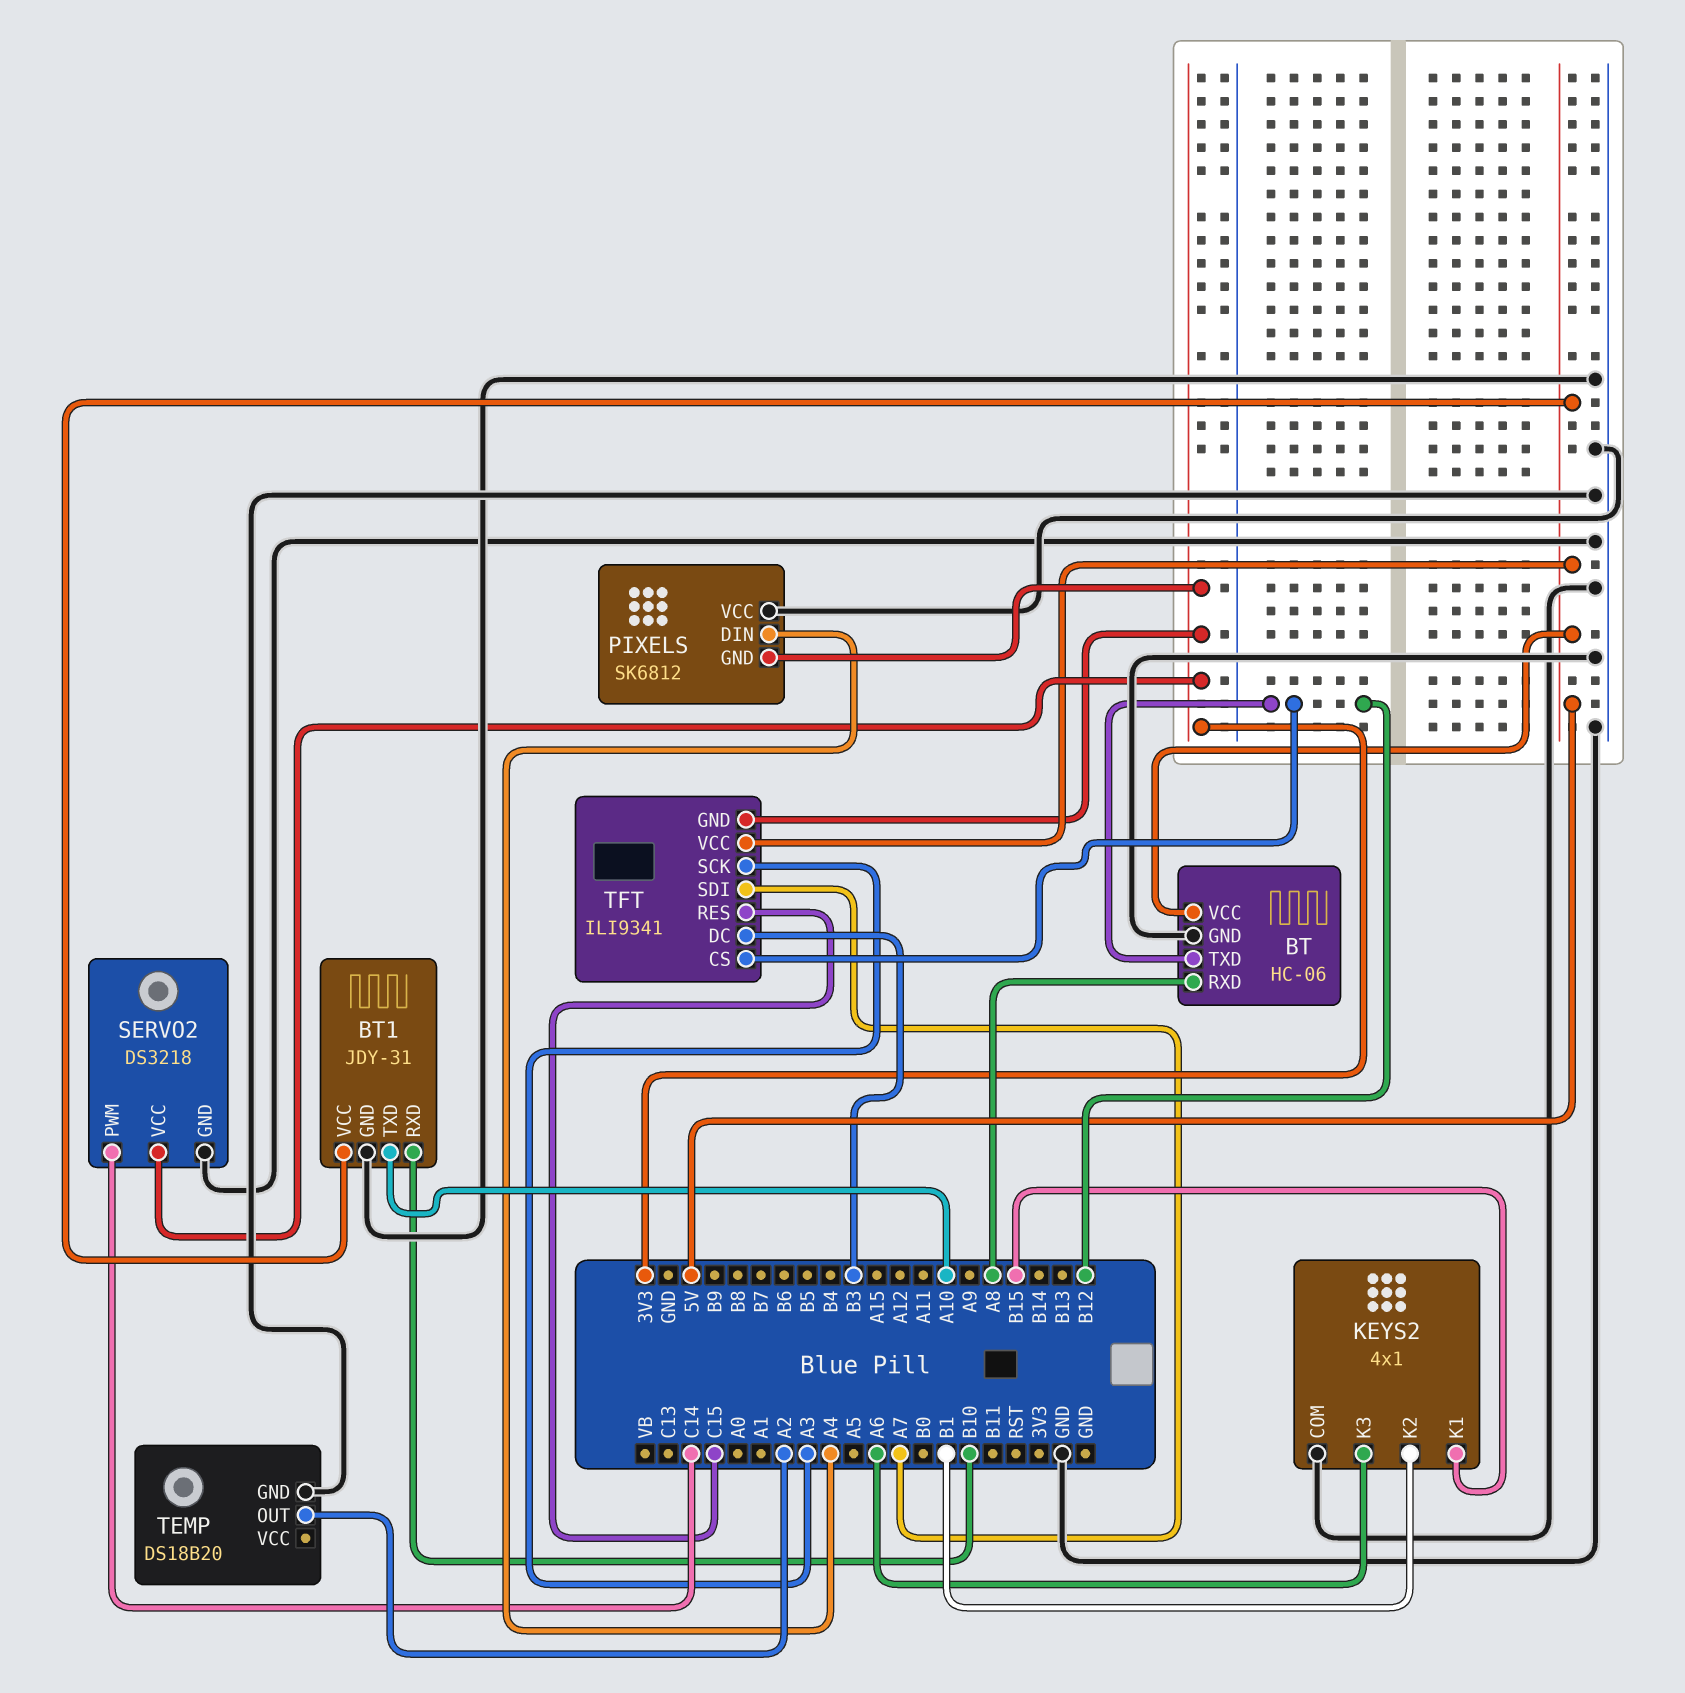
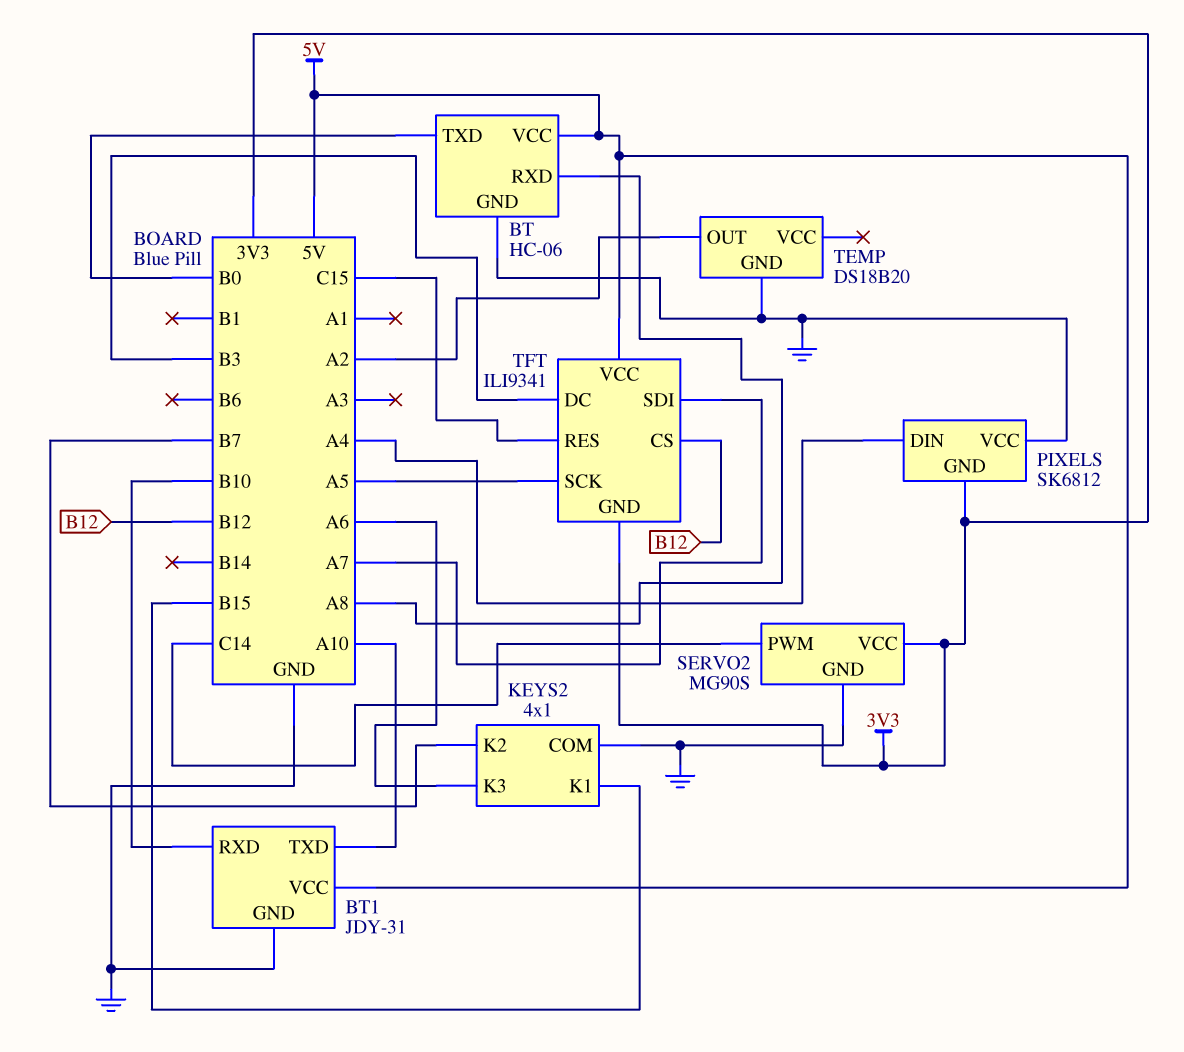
BT pin TXD: B12 -> B0
KEYS2 pin K2: B1 -> B7
SERVO2: DS3218 -> MG90S
TFT pin SCK: A3 -> A5

